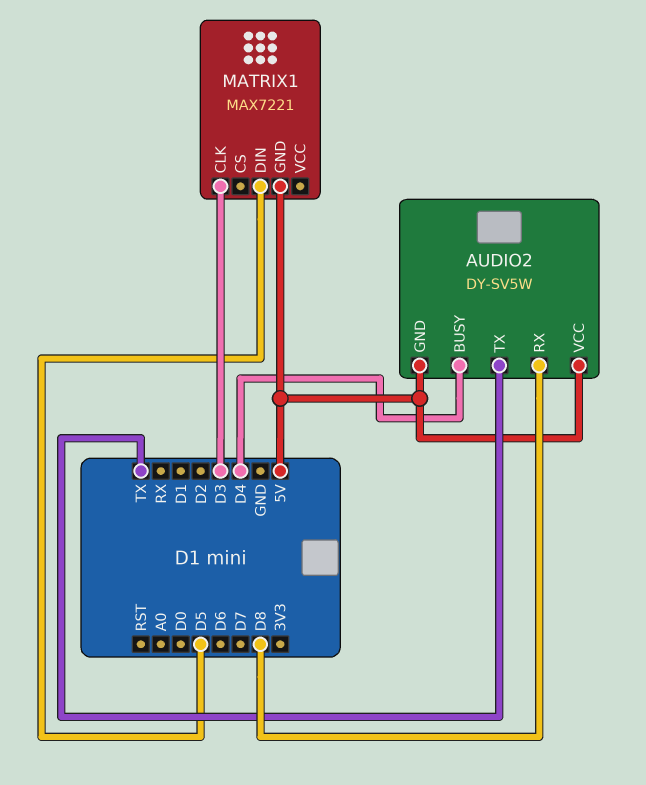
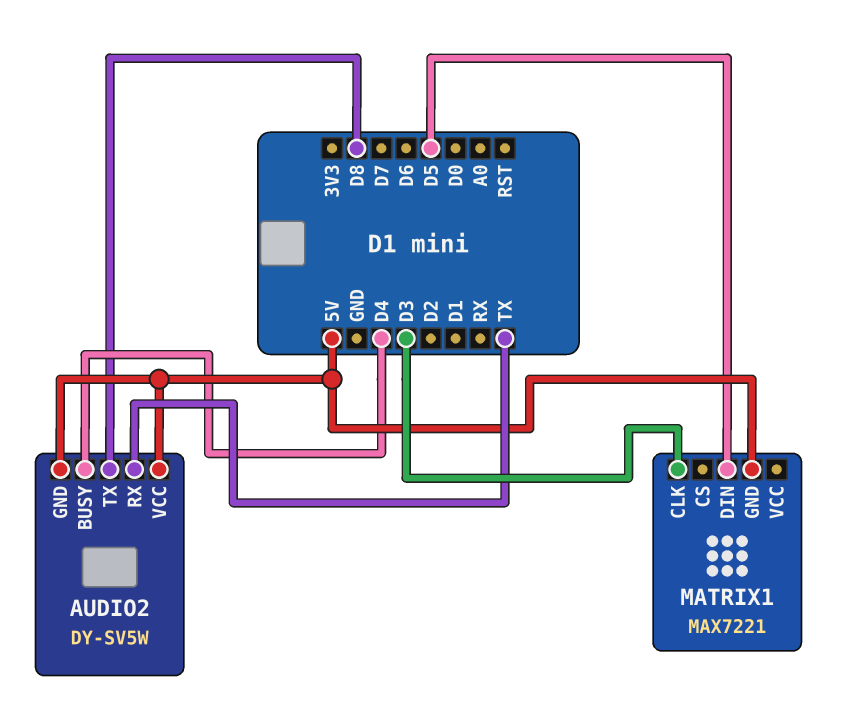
AUDIO2 pin RX: D8 -> TX
AUDIO2 pin TX: TX -> D8

